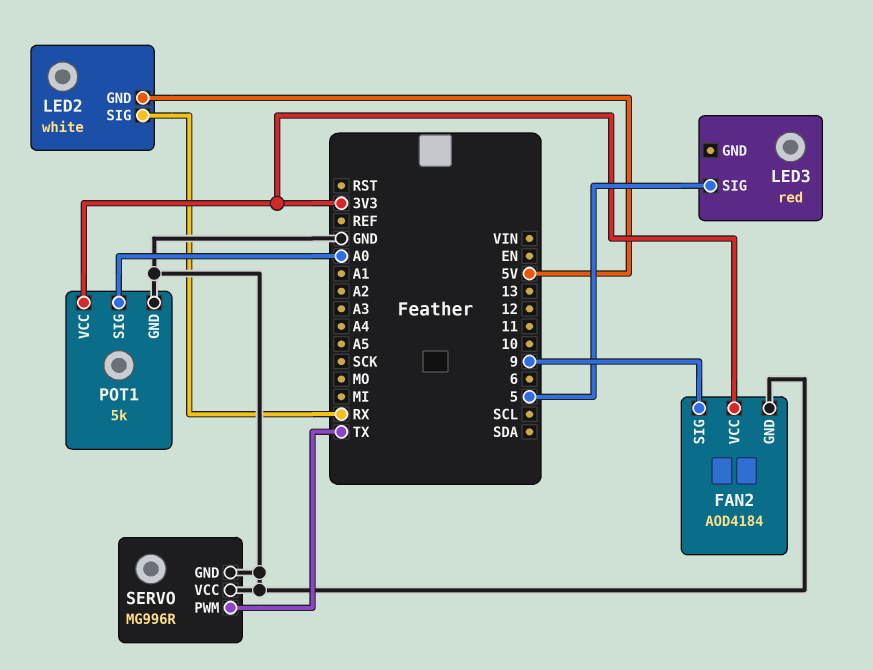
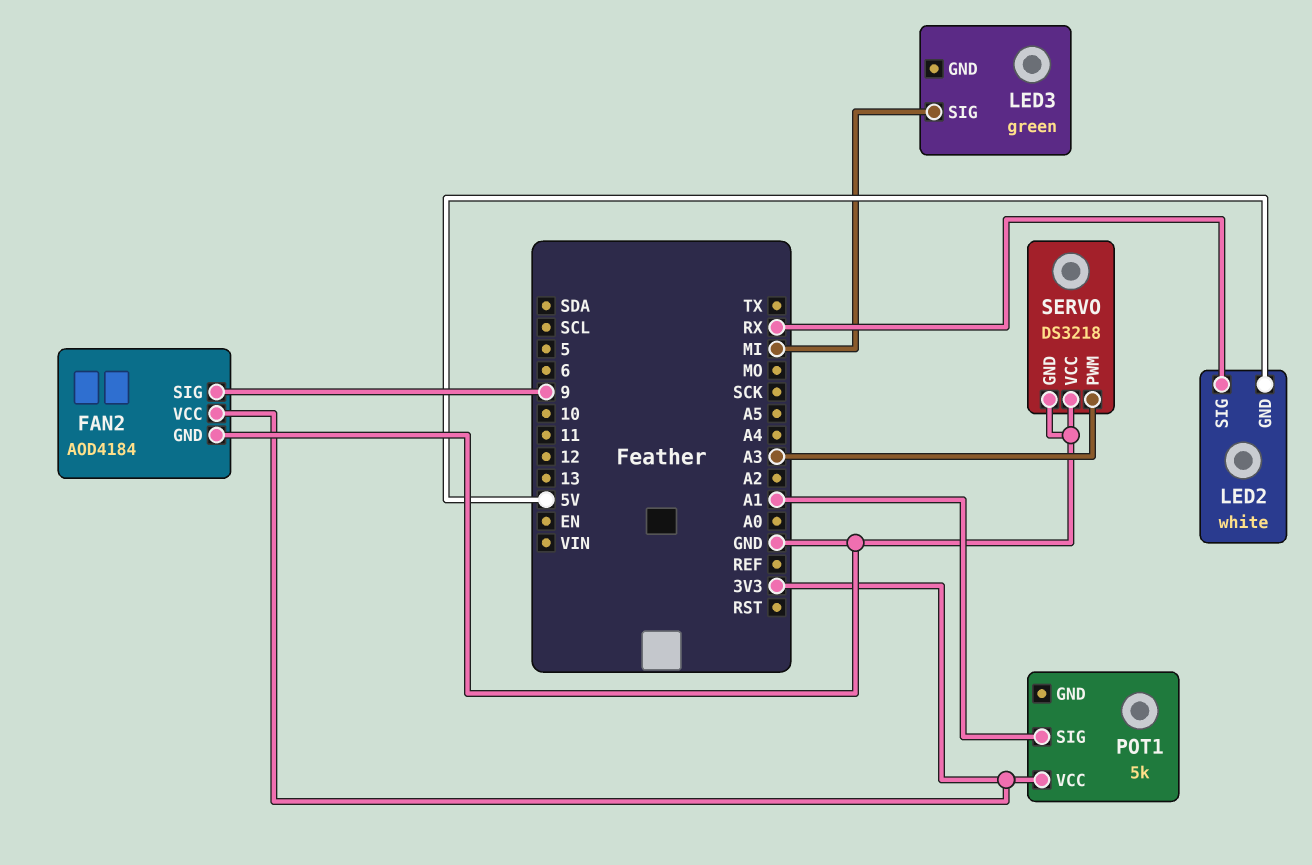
LED3: red -> green
LED3 pin SIG: 5 -> MI
POT1 pin GND: GND -> none
POT1 pin SIG: A0 -> A1
SERVO: MG996R -> DS3218
SERVO pin PWM: TX -> A3

